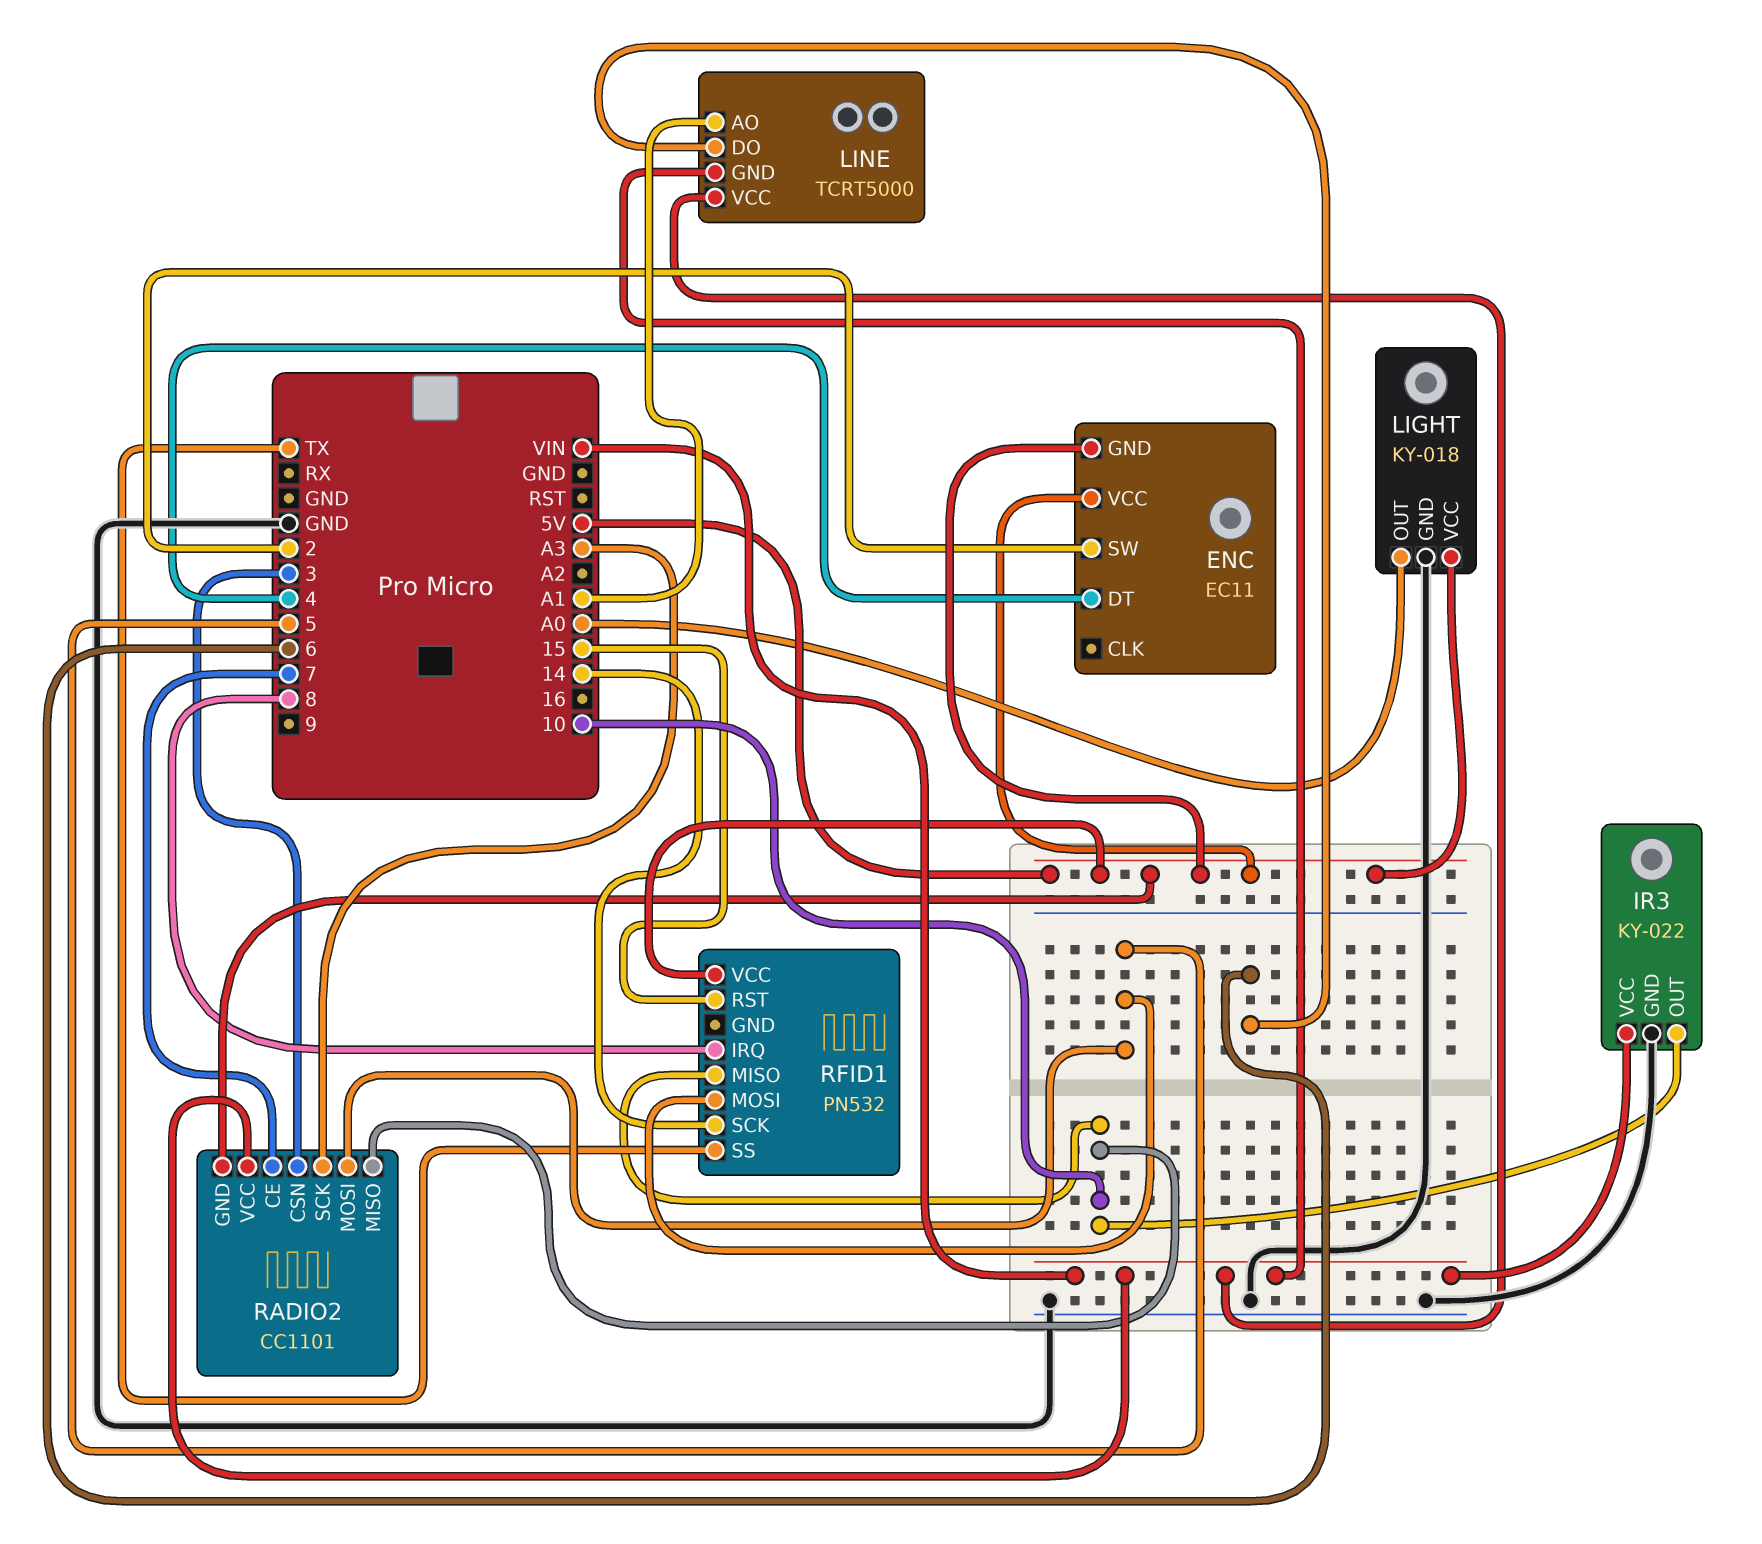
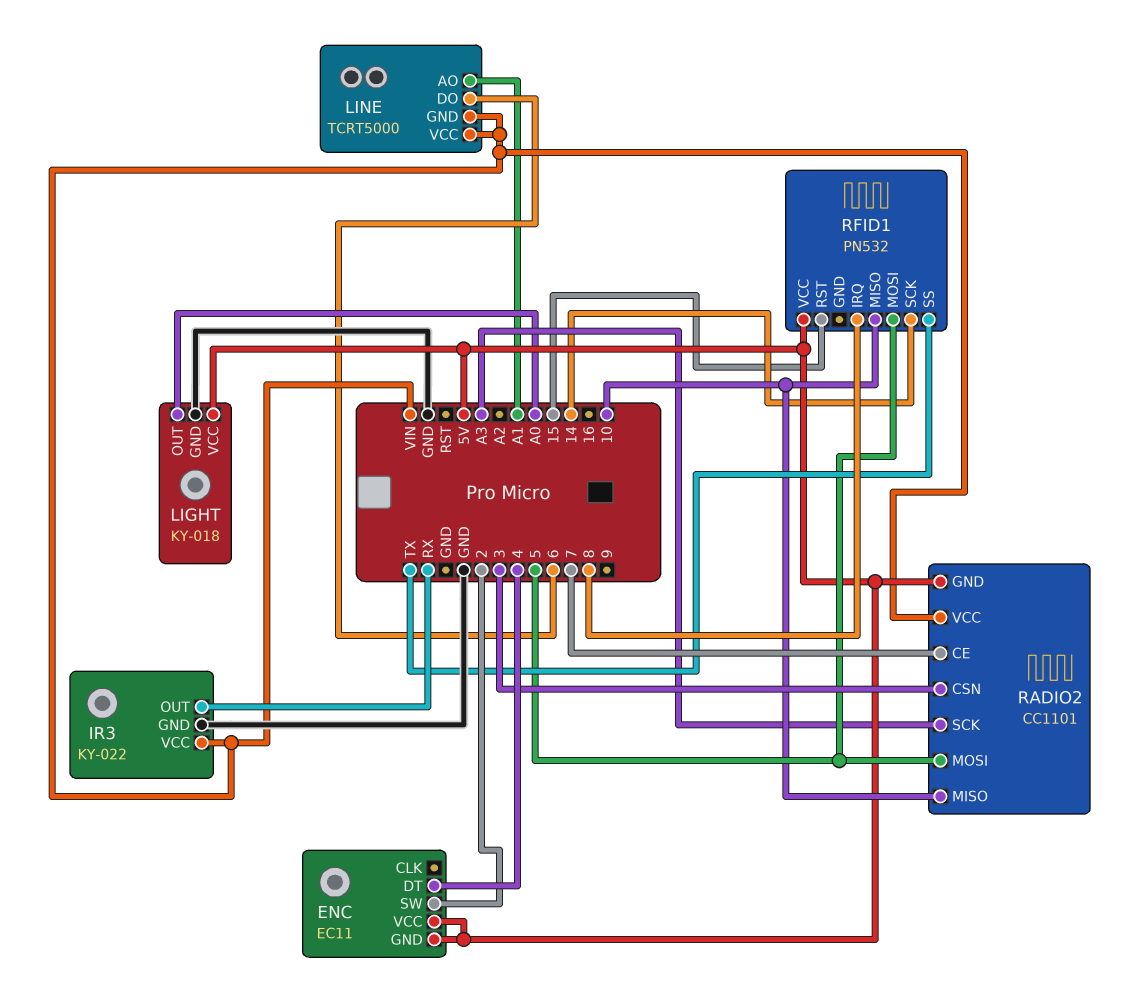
IR3 pin OUT: 10 -> RX

